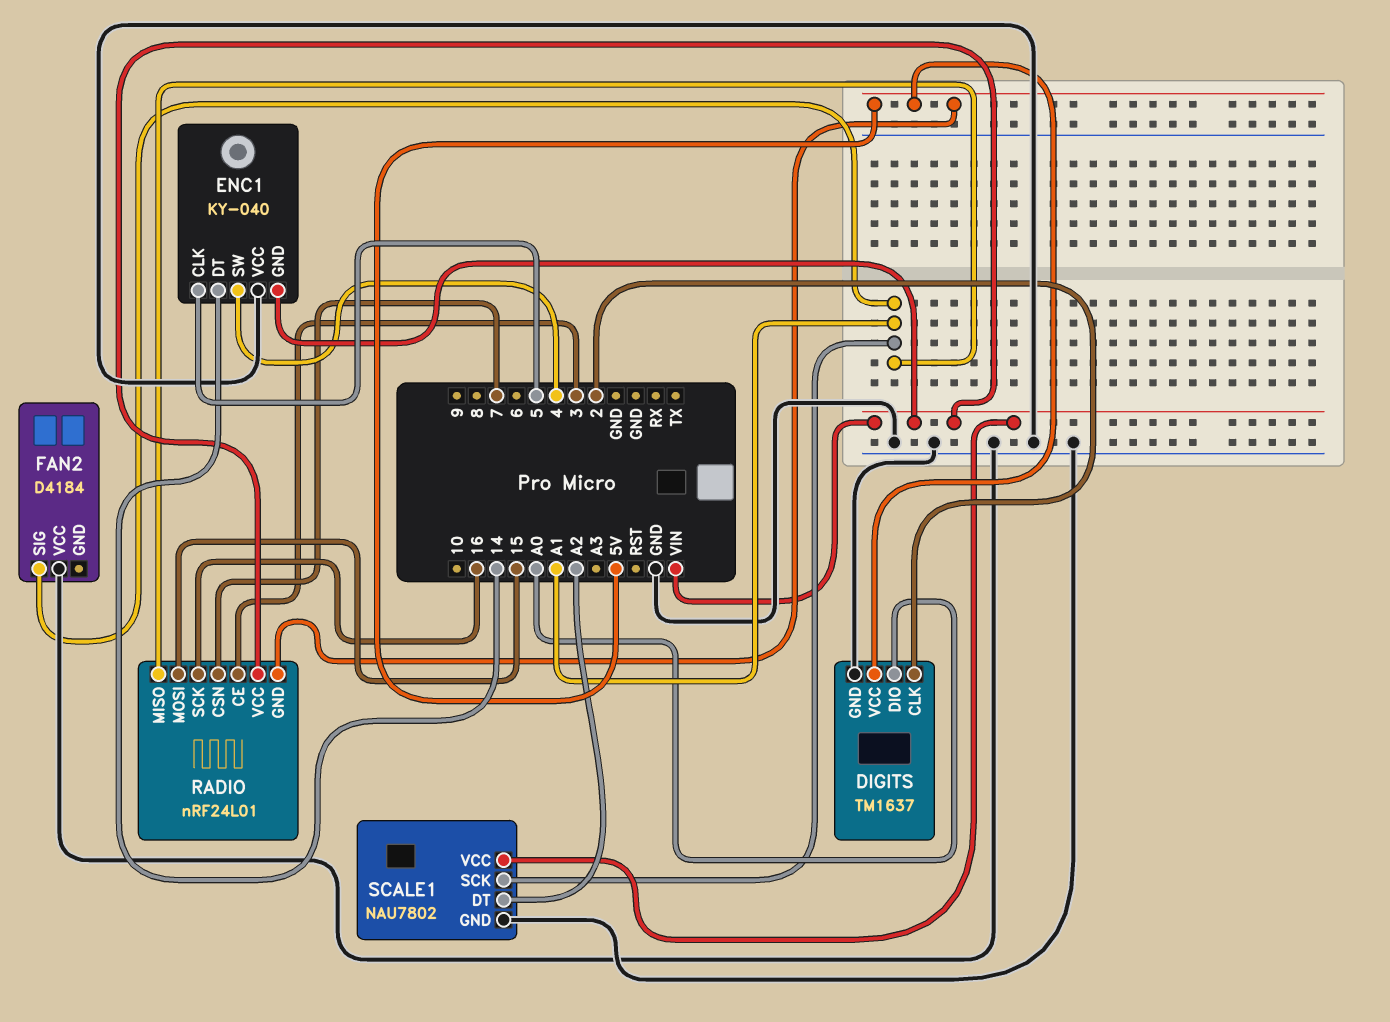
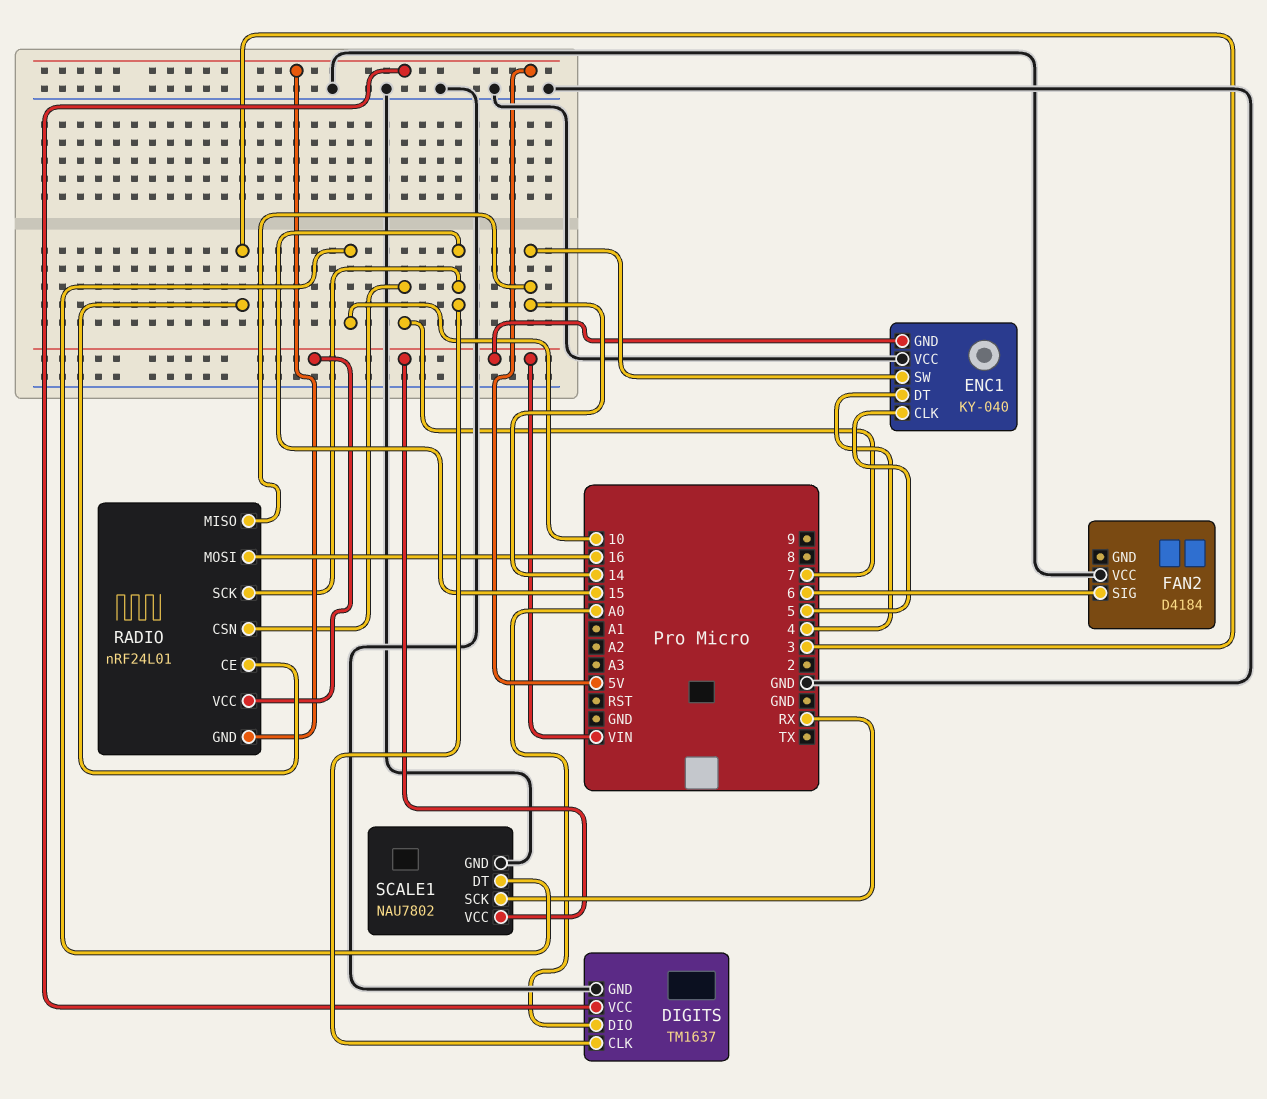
DIGITS pin CLK: 2 -> 15
ENC1 pin DT: 14 -> 4
ENC1 pin SW: 4 -> 14
FAN2 pin SIG: A1 -> 6
RADIO pin MISO: A1 -> 14
RADIO pin MOSI: 15 -> 16
RADIO pin SCK: 16 -> 15
SCALE1 pin DT: A2 -> 10
SCALE1 pin SCK: A1 -> RX

